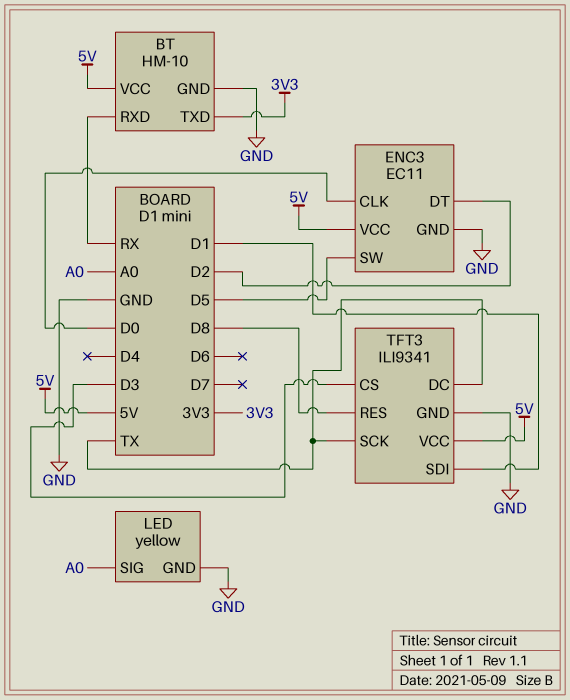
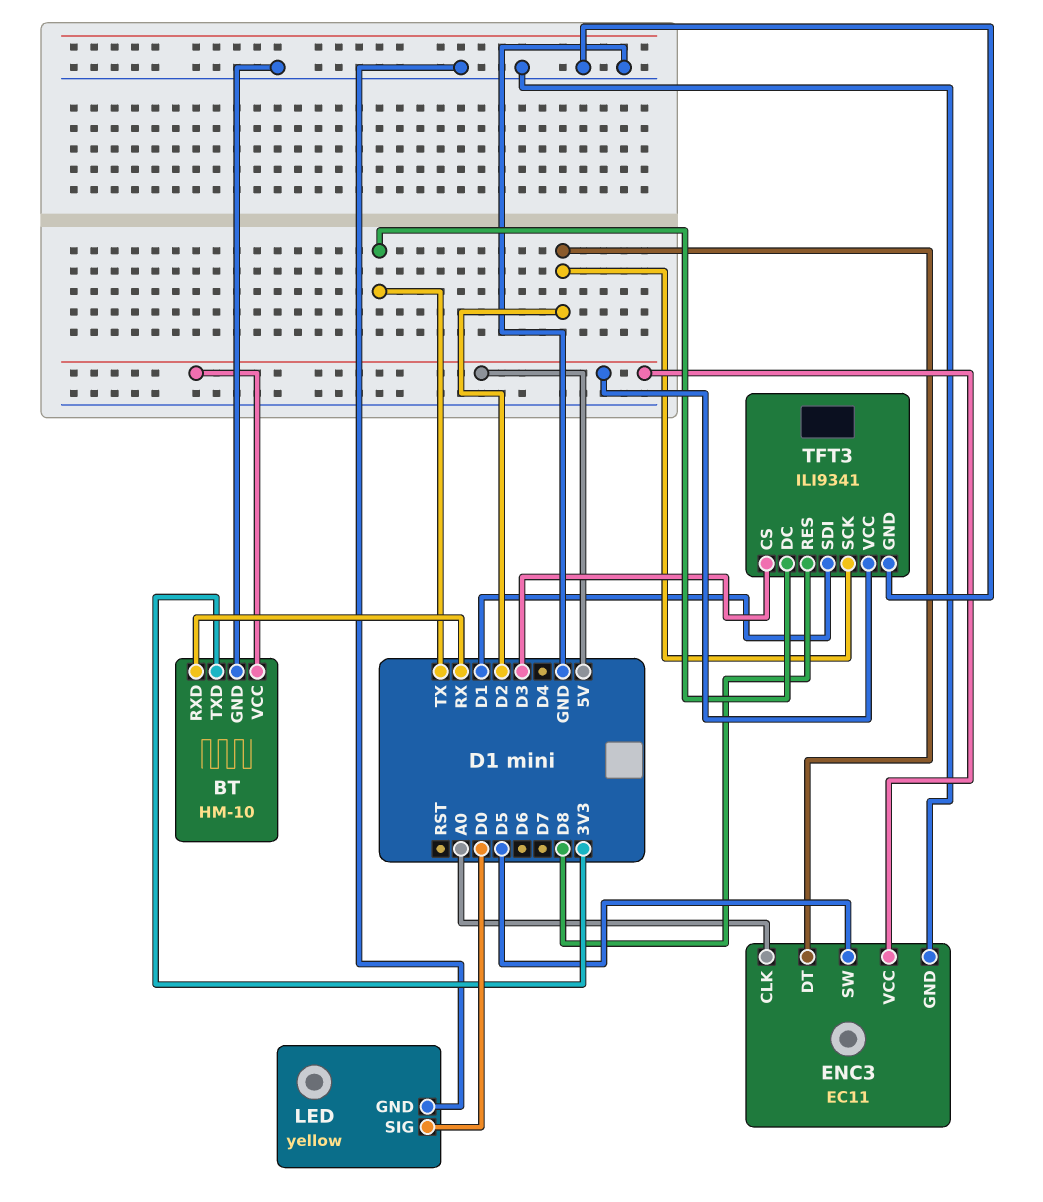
ENC3 pin CLK: D0 -> A0
LED pin SIG: A0 -> D0
TFT3 pin SCK: TX -> D2

